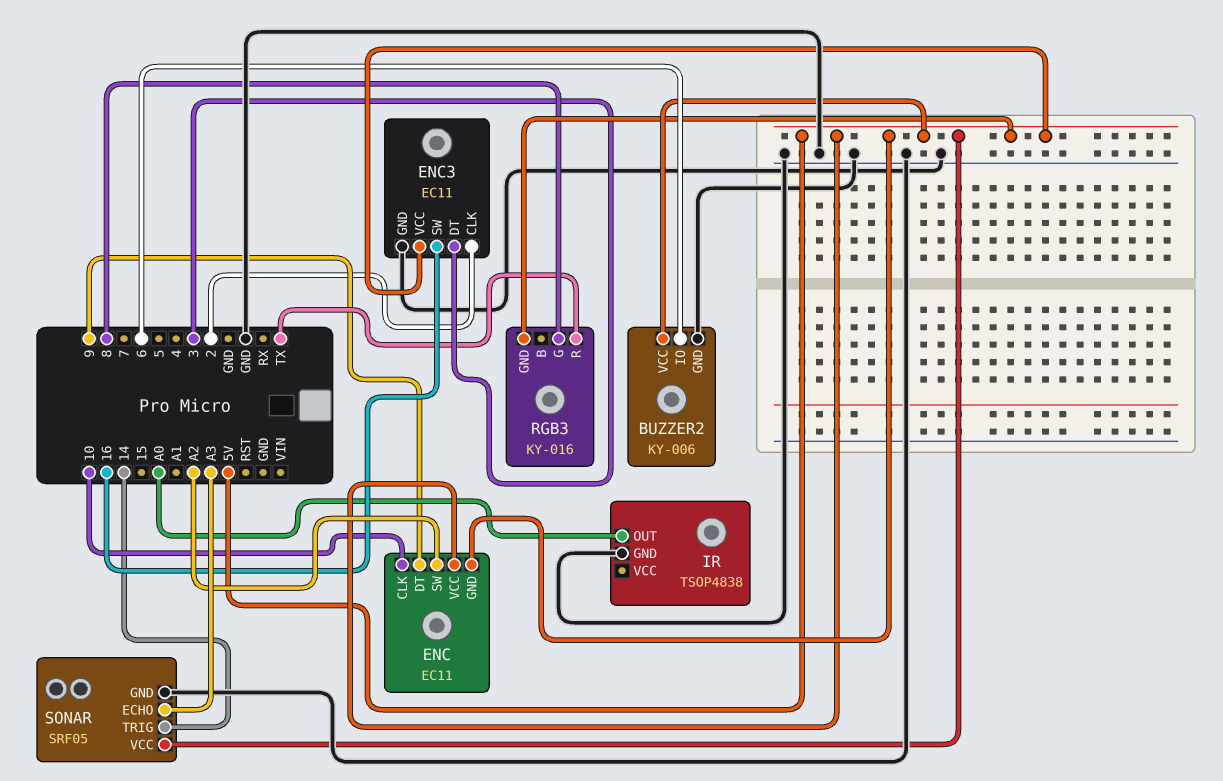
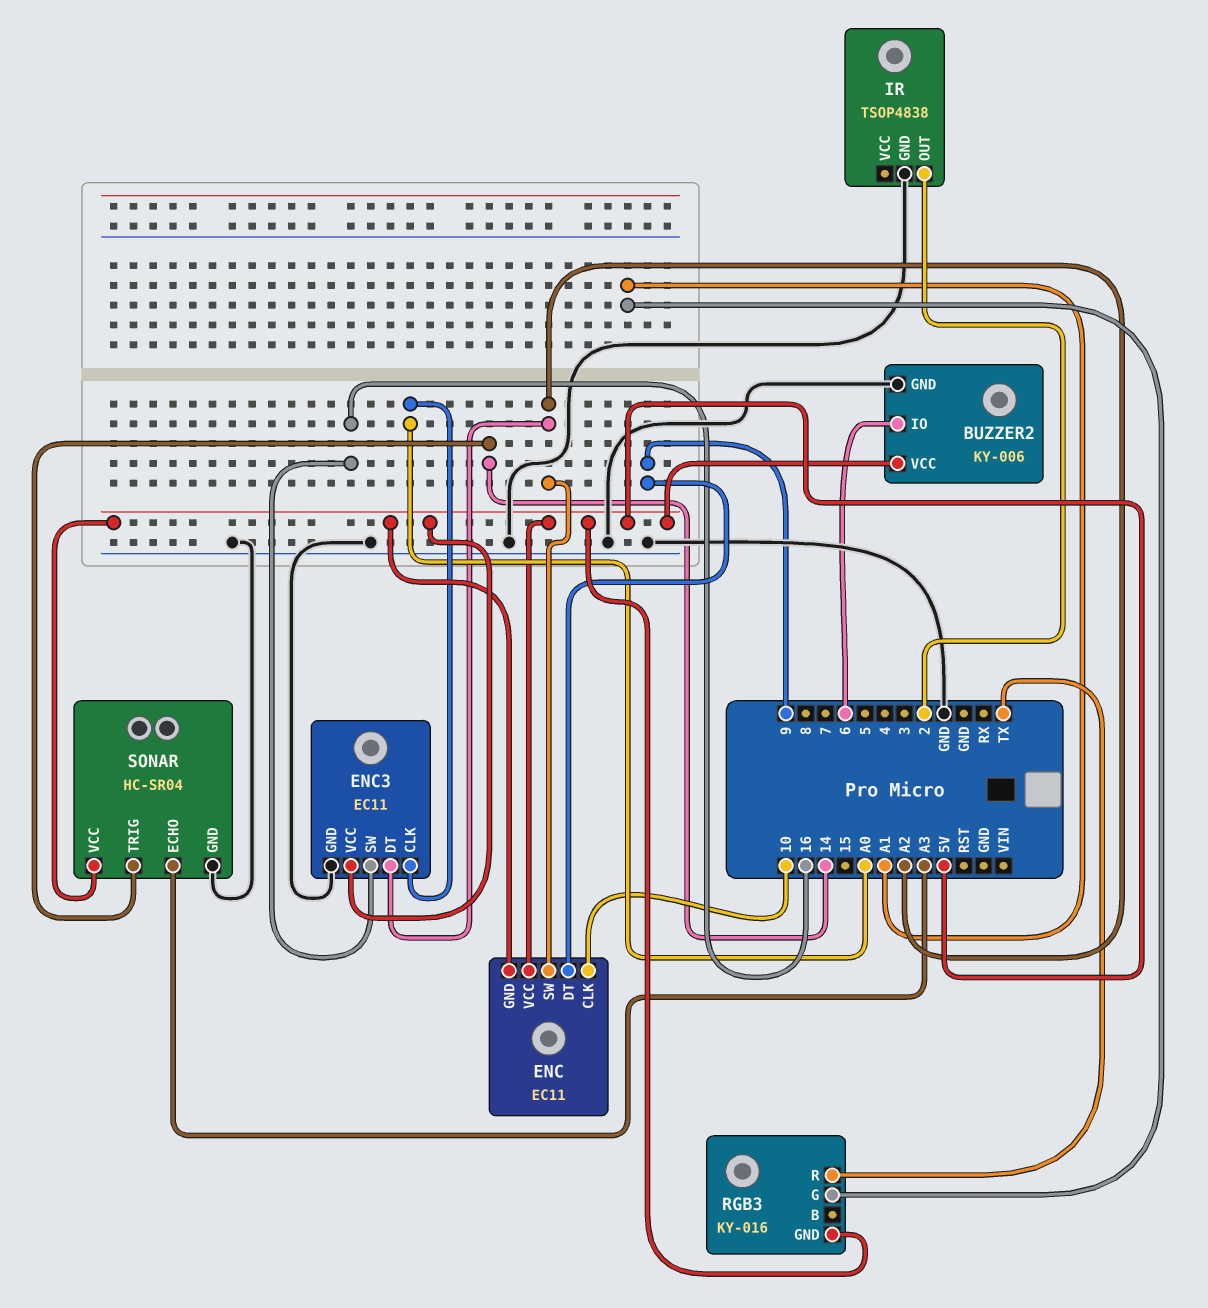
ENC3 pin CLK: 2 -> A0
ENC3 pin DT: 3 -> A2
IR pin OUT: A0 -> 2
RGB3 pin G: 8 -> A1
SONAR: SRF05 -> HC-SR04

